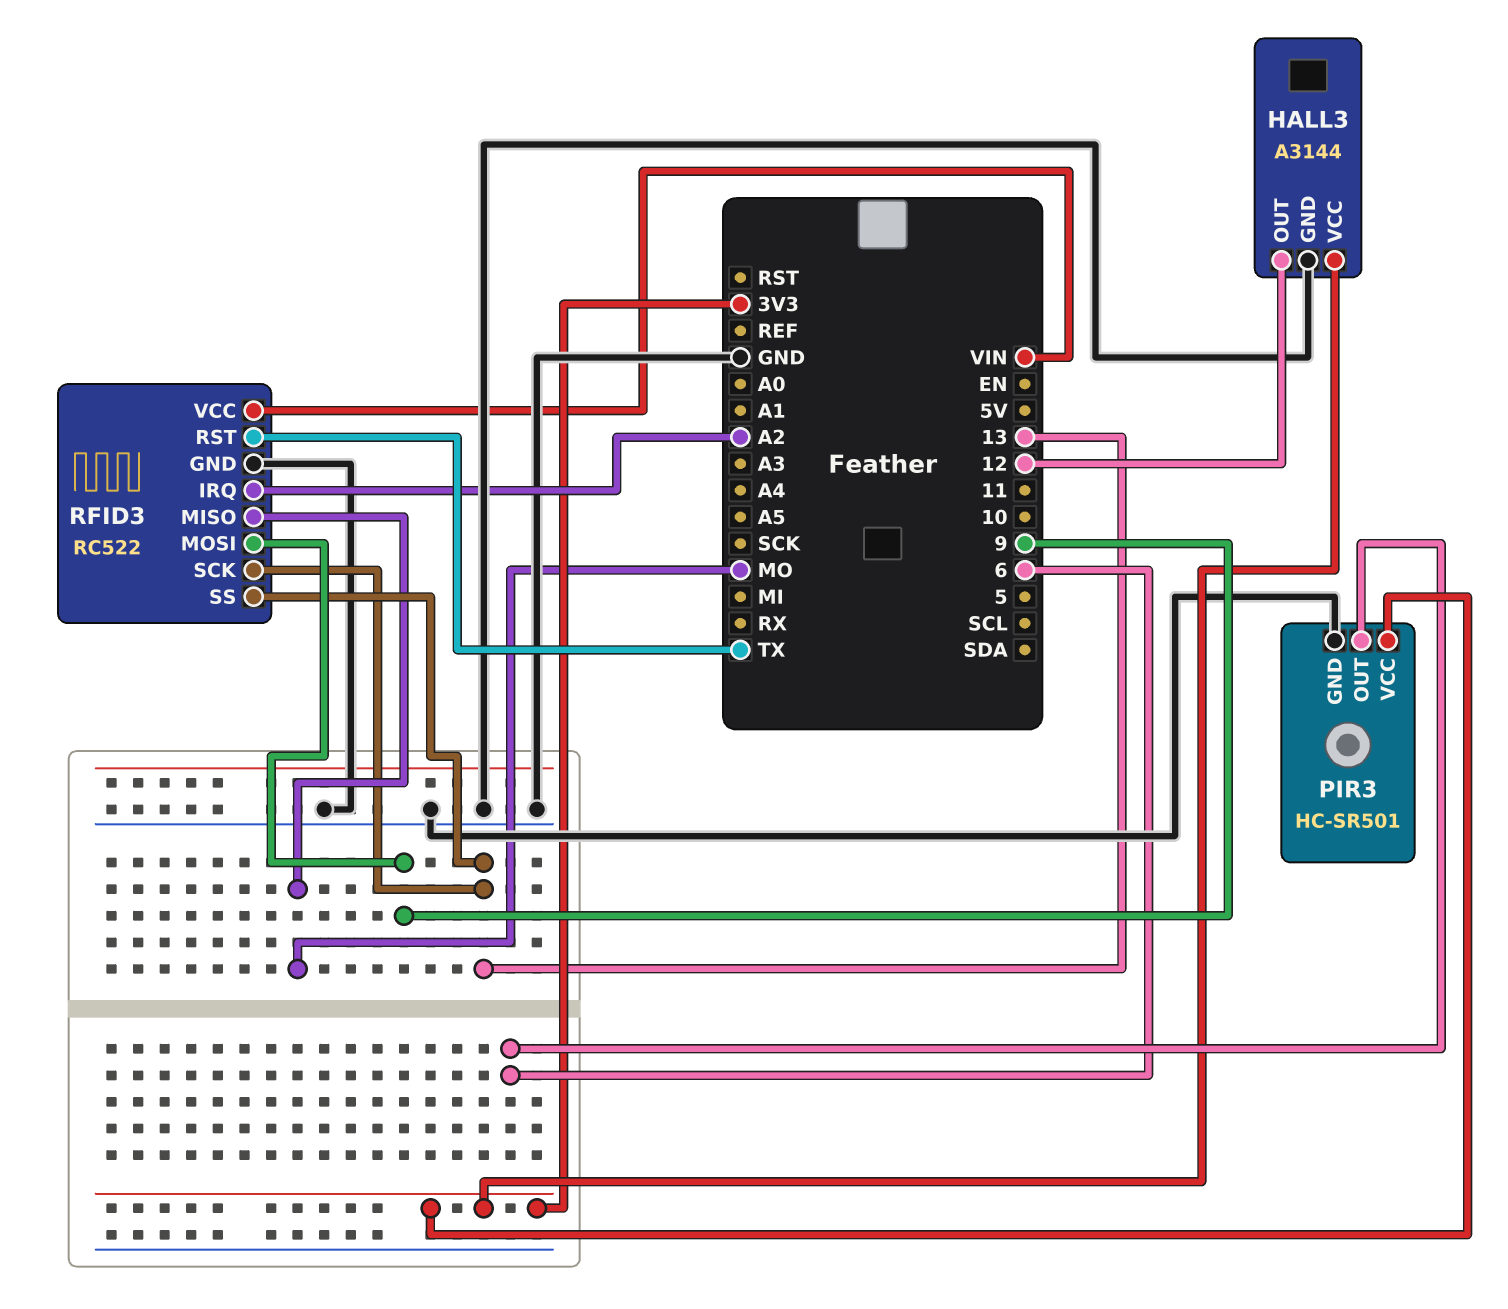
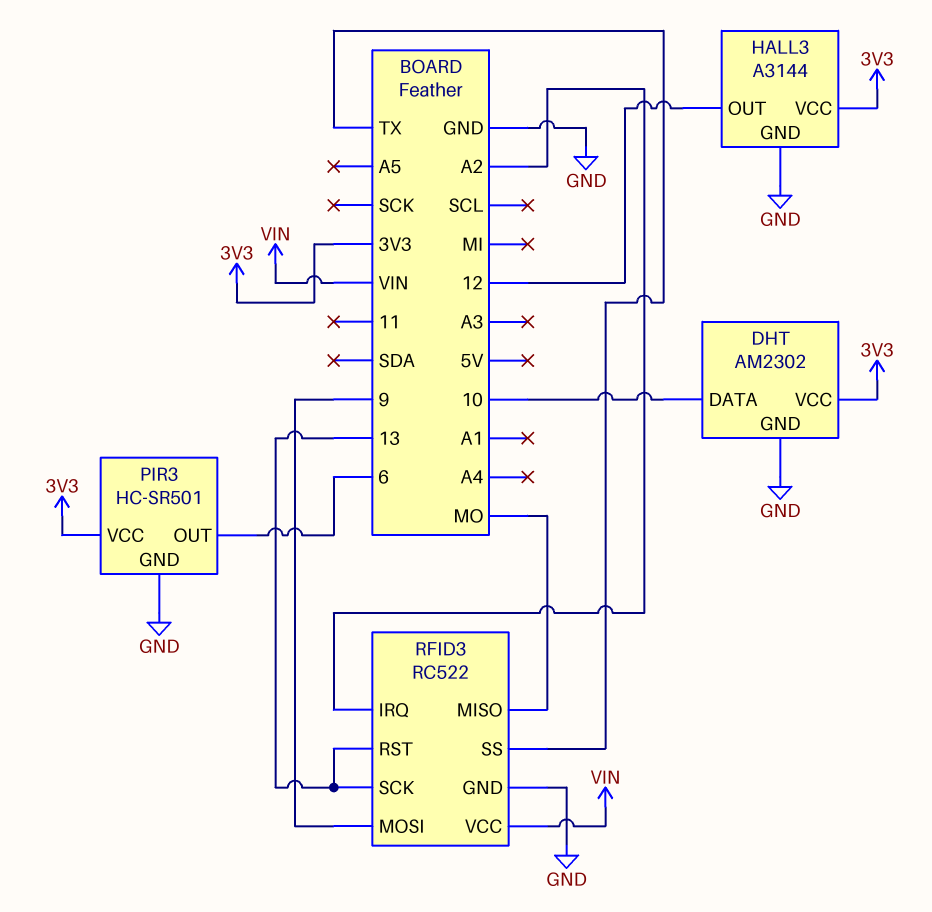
DHT: none -> AM2302
DHT pin DATA: none -> 10
DHT pin GND: none -> GND
DHT pin VCC: none -> 3V3
RFID3 pin RST: TX -> 13
RFID3 pin SS: 13 -> TX

